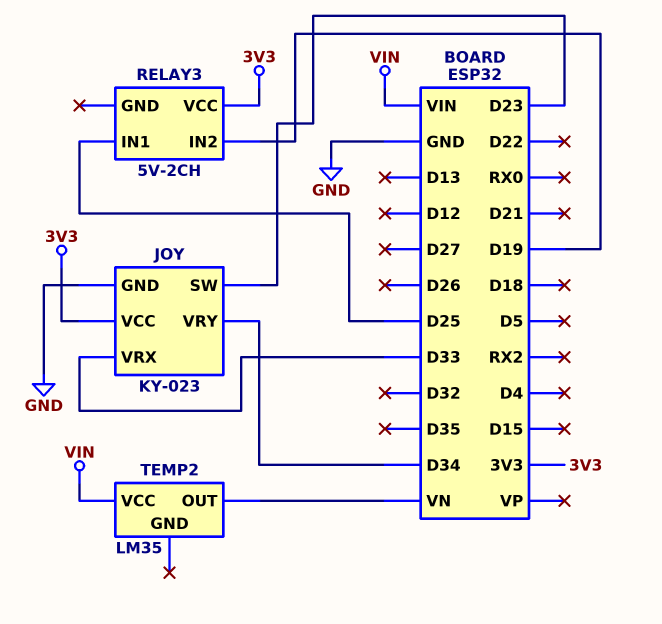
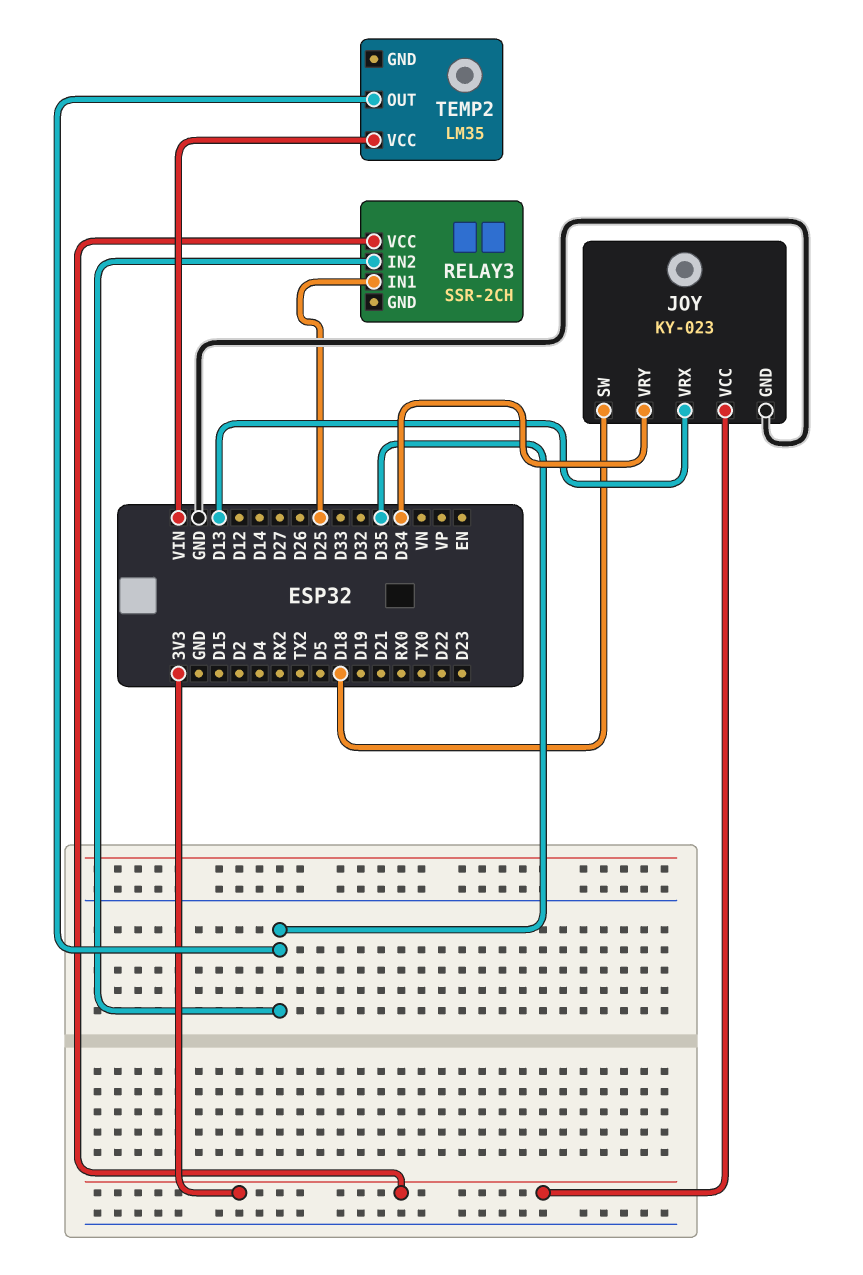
JOY pin SW: D23 -> D18
JOY pin VRX: D33 -> D13
RELAY3: 5V-2CH -> SSR-2CH
RELAY3 pin IN2: D19 -> D35
TEMP2 pin OUT: VN -> D35

